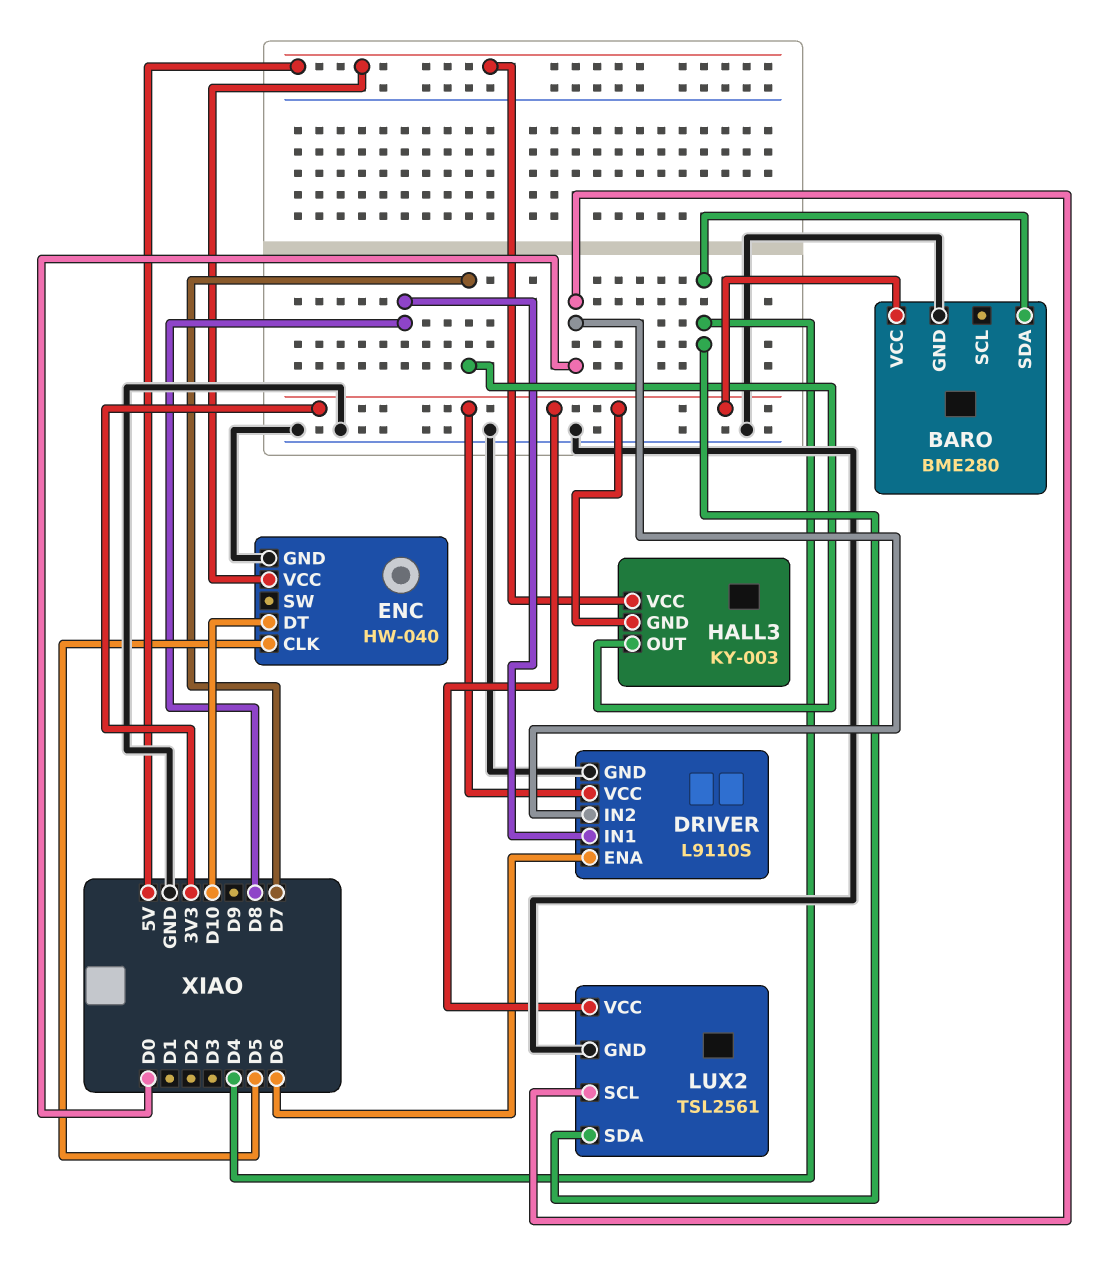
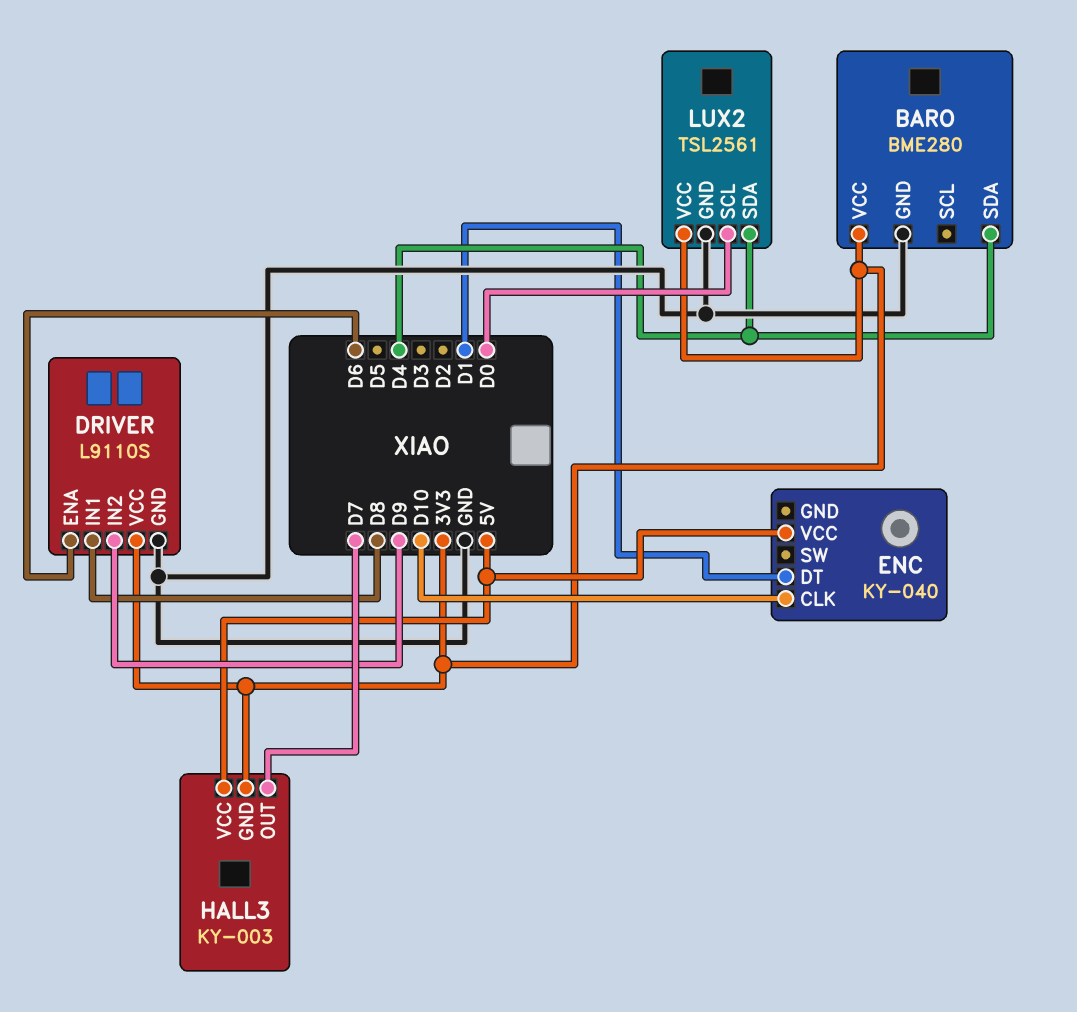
DRIVER pin IN2: D0 -> D9
ENC: HW-040 -> KY-040
ENC pin CLK: D5 -> D10
ENC pin DT: D10 -> D1
ENC pin GND: GND -> none

